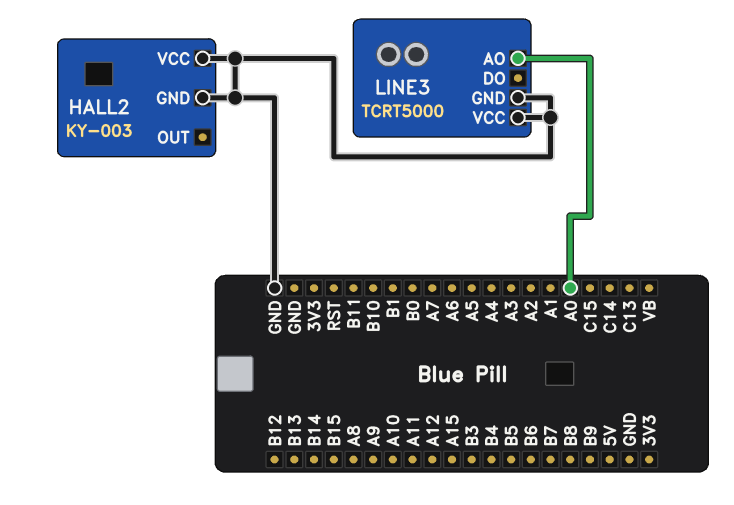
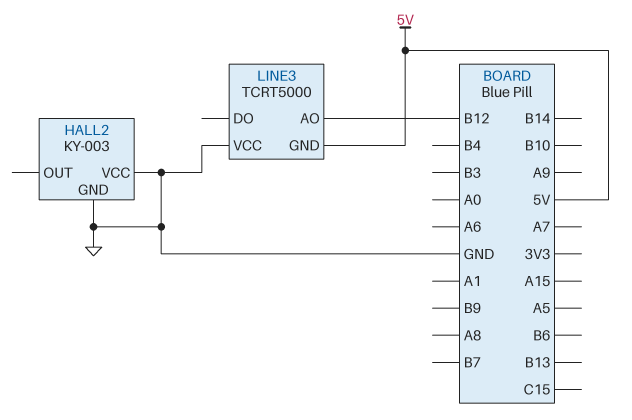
LINE3 pin AO: A0 -> B12
LINE3 pin GND: GND -> 5V

